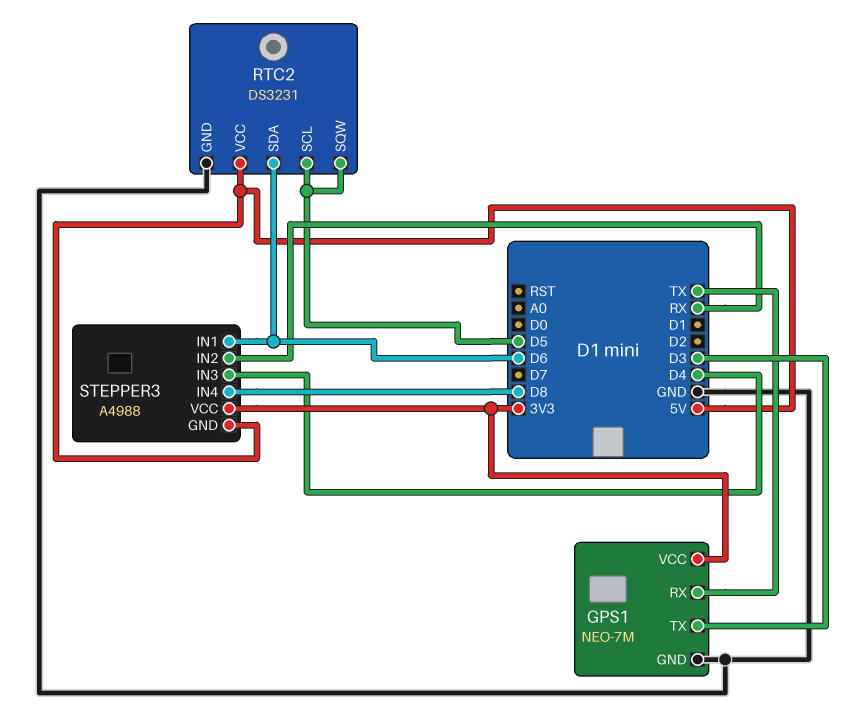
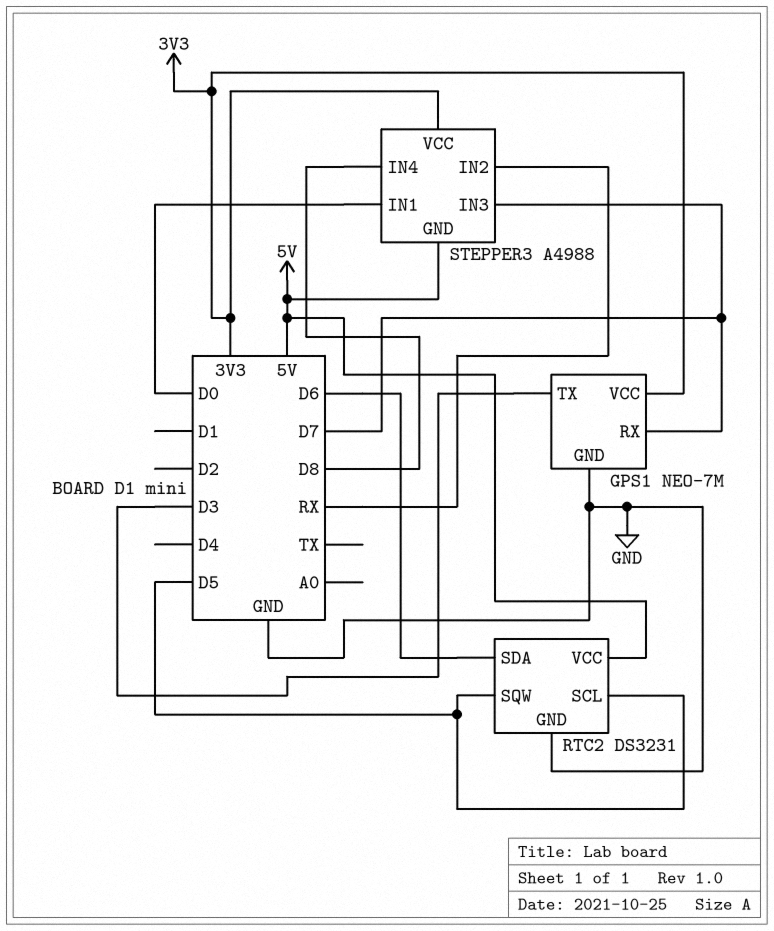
GPS1 pin RX: TX -> D7
STEPPER3 pin IN1: D6 -> D0
STEPPER3 pin IN3: D4 -> D7

